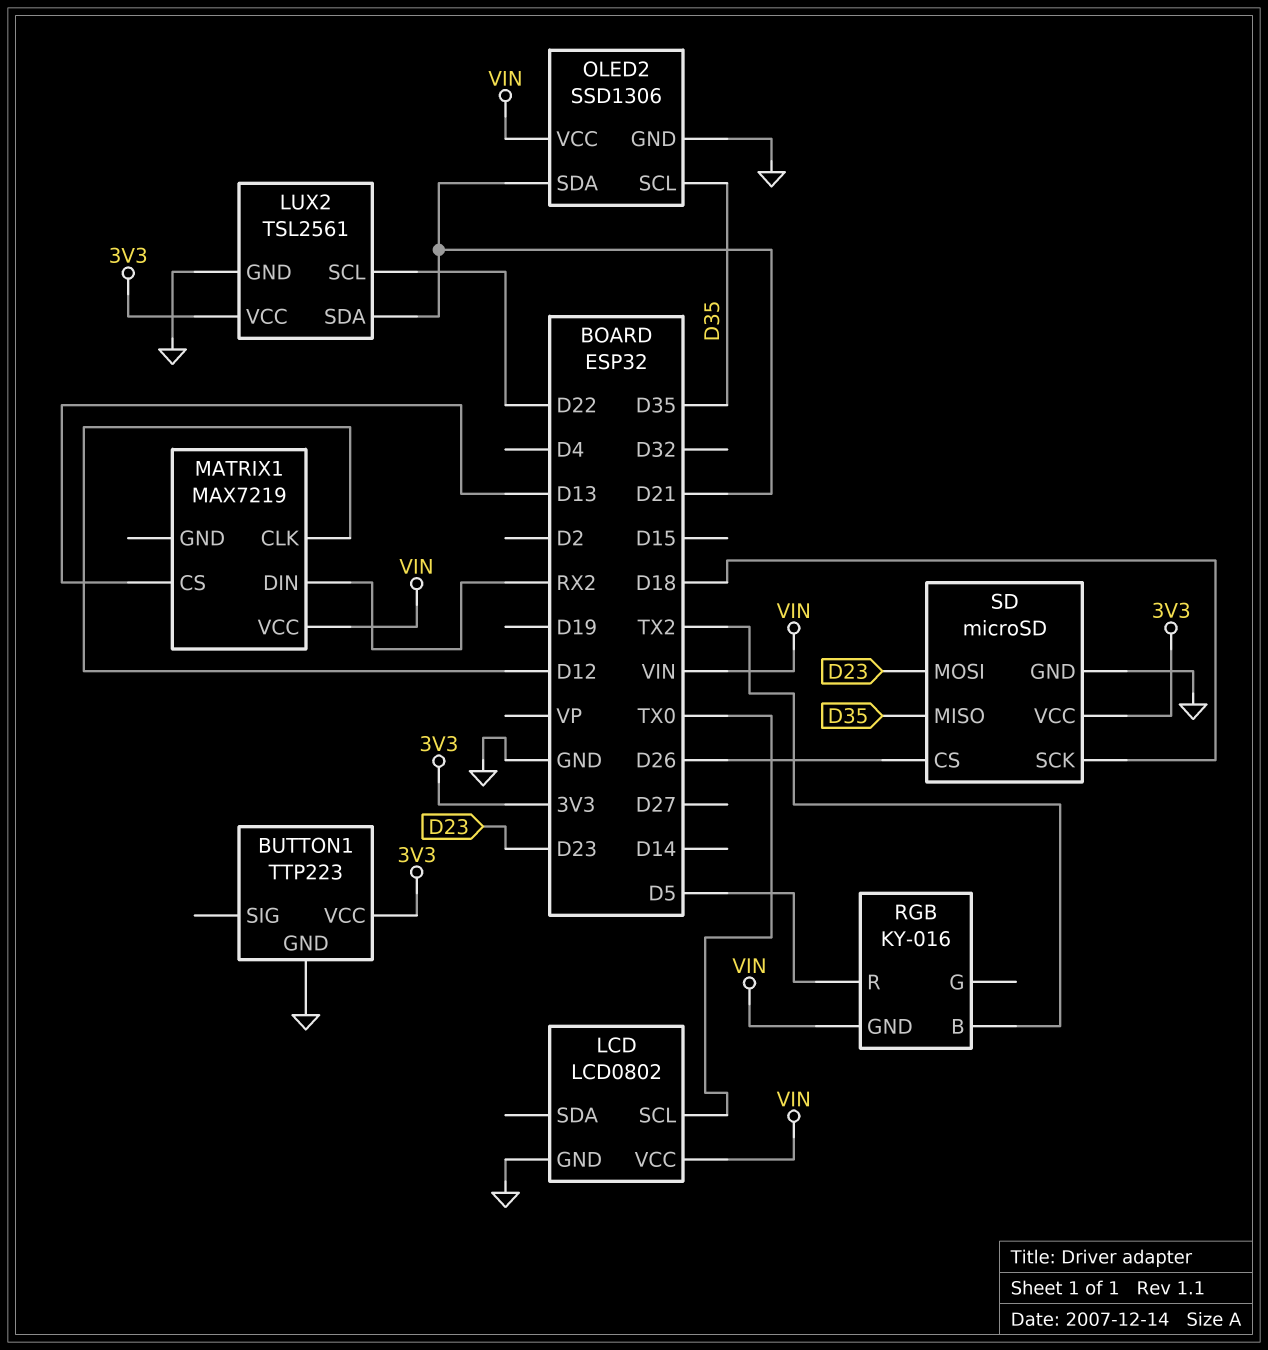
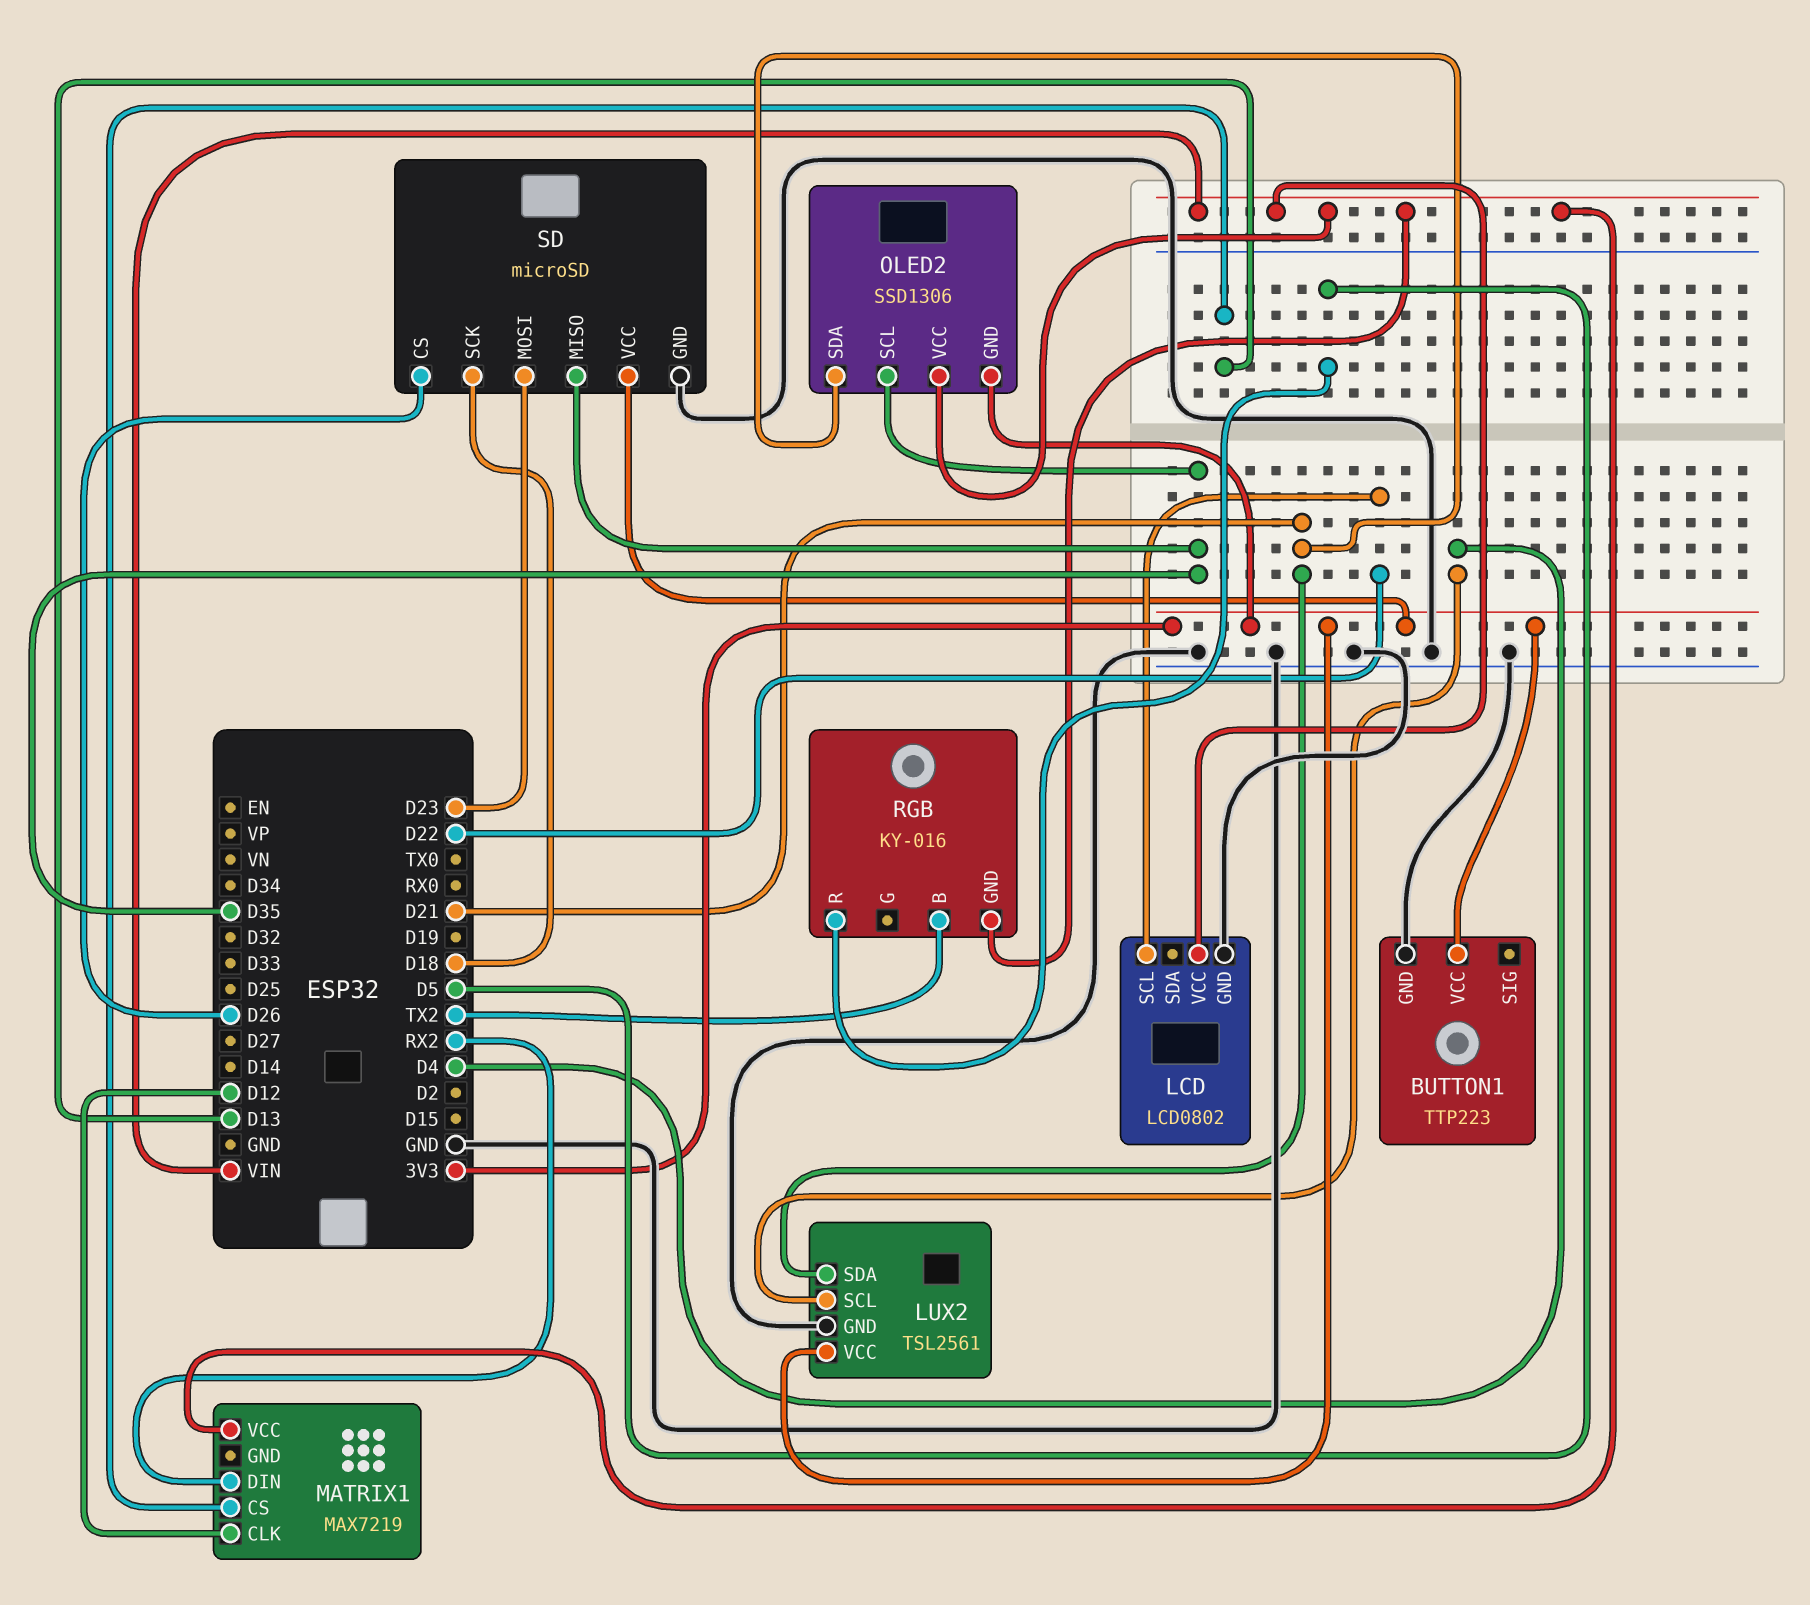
LCD pin SCL: TX0 -> D22
LUX2 pin SCL: D22 -> D4
OLED2 pin GND: GND -> 3V3

